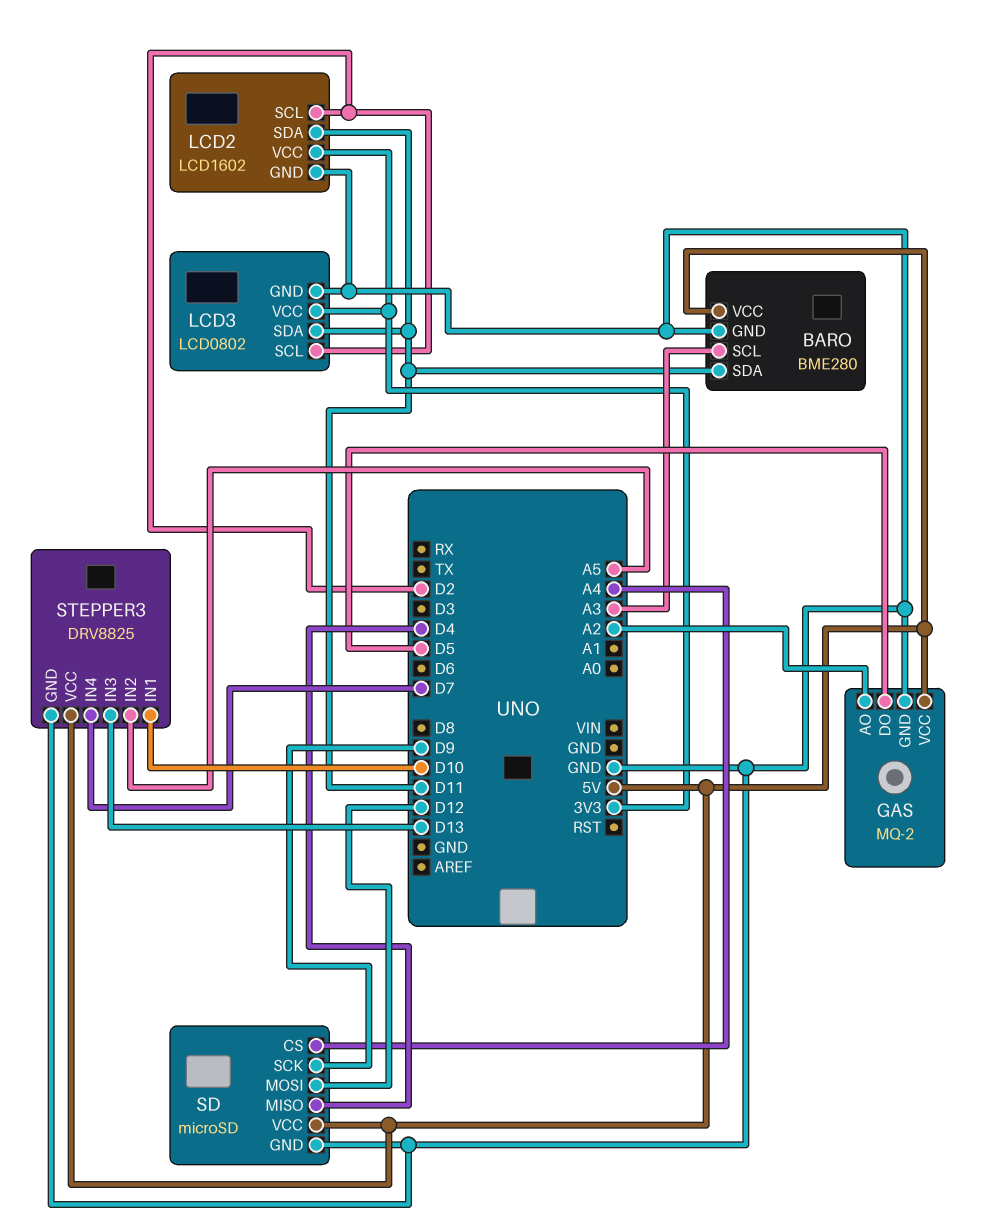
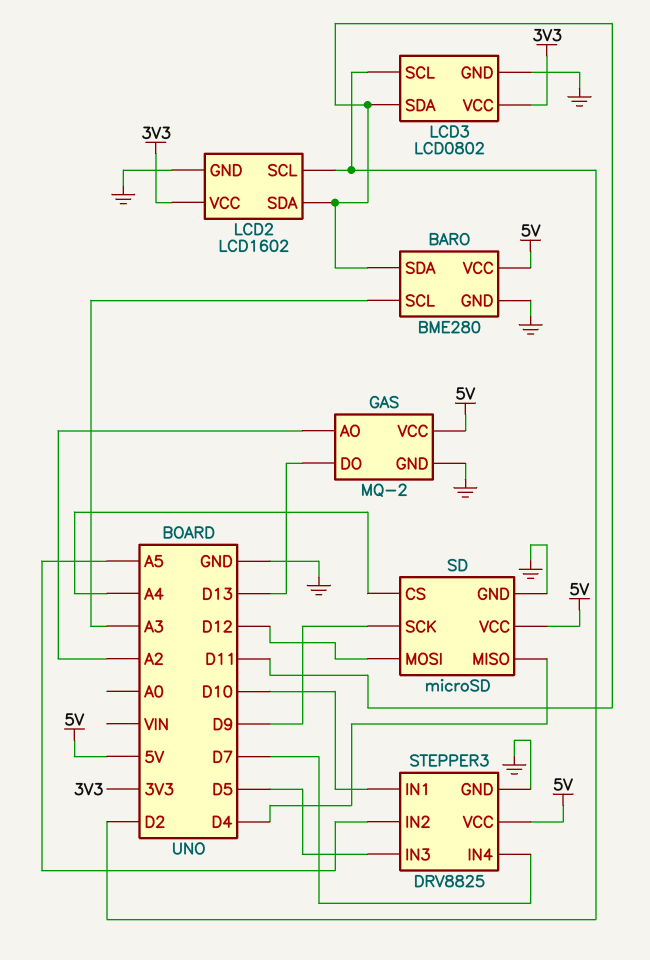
GAS pin DO: D5 -> D13
STEPPER3 pin IN3: D13 -> D5

